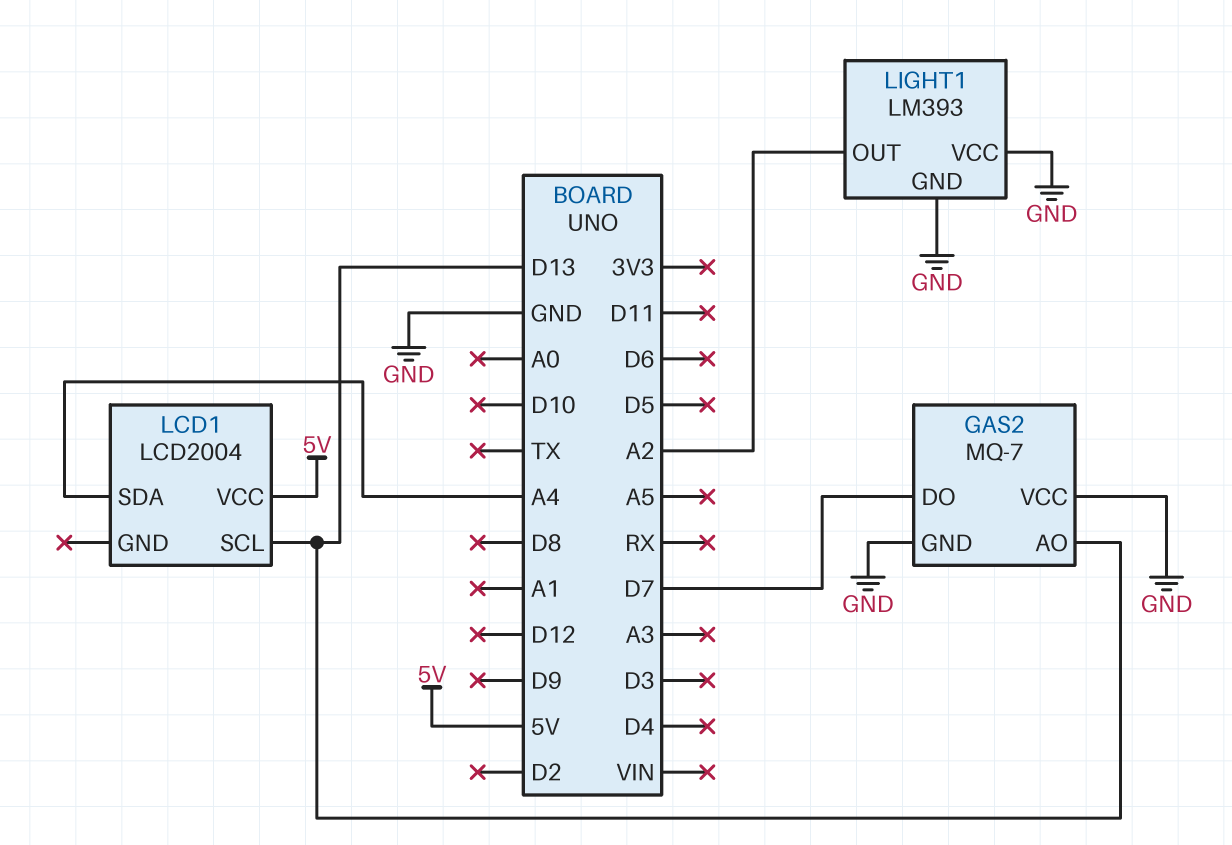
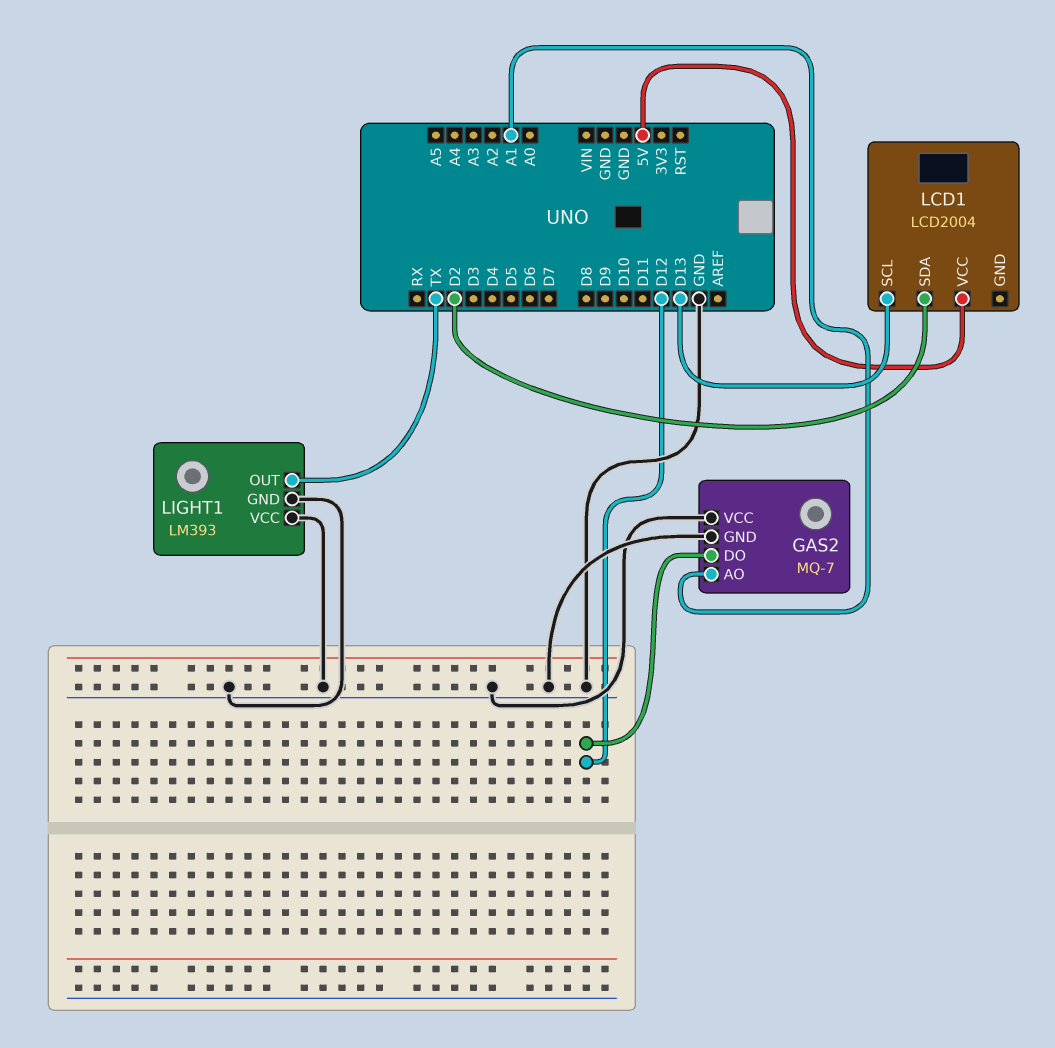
GAS2 pin AO: D13 -> A1
GAS2 pin DO: D7 -> D12
LCD1 pin SDA: A4 -> D2
LIGHT1 pin OUT: A2 -> TX

